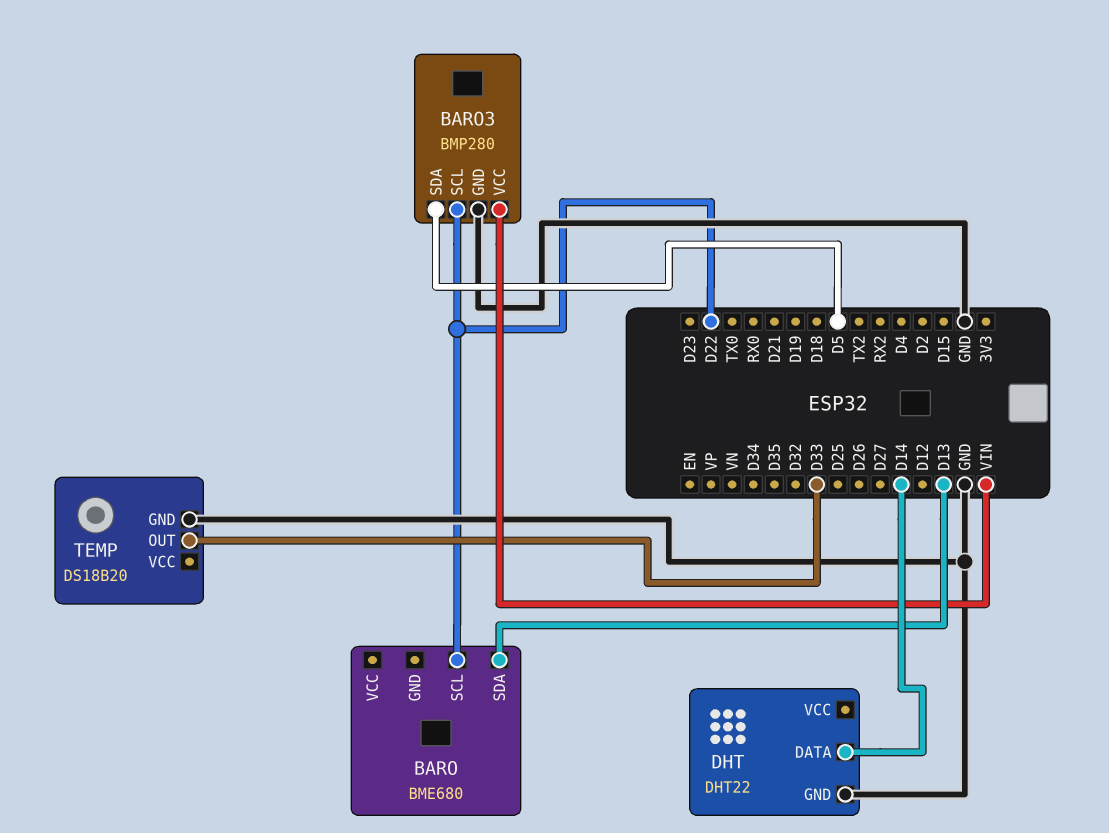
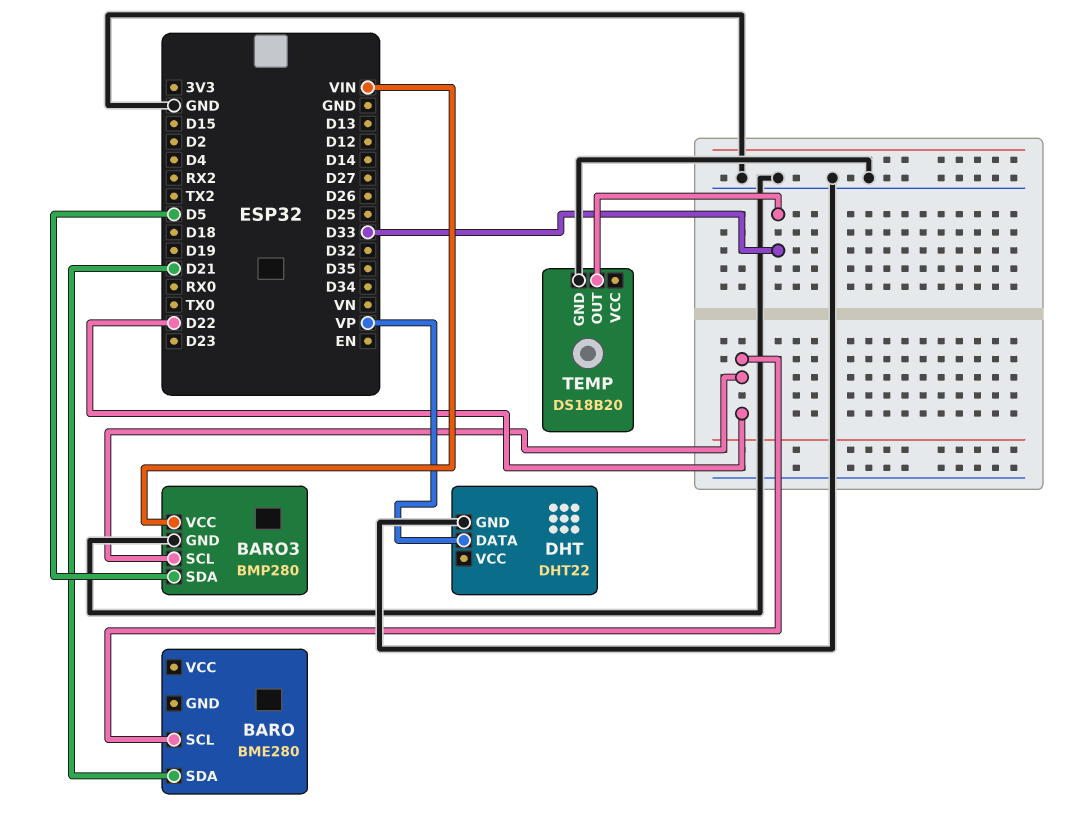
BARO: BME680 -> BME280
BARO pin SDA: D13 -> D21
DHT pin DATA: D14 -> VP

